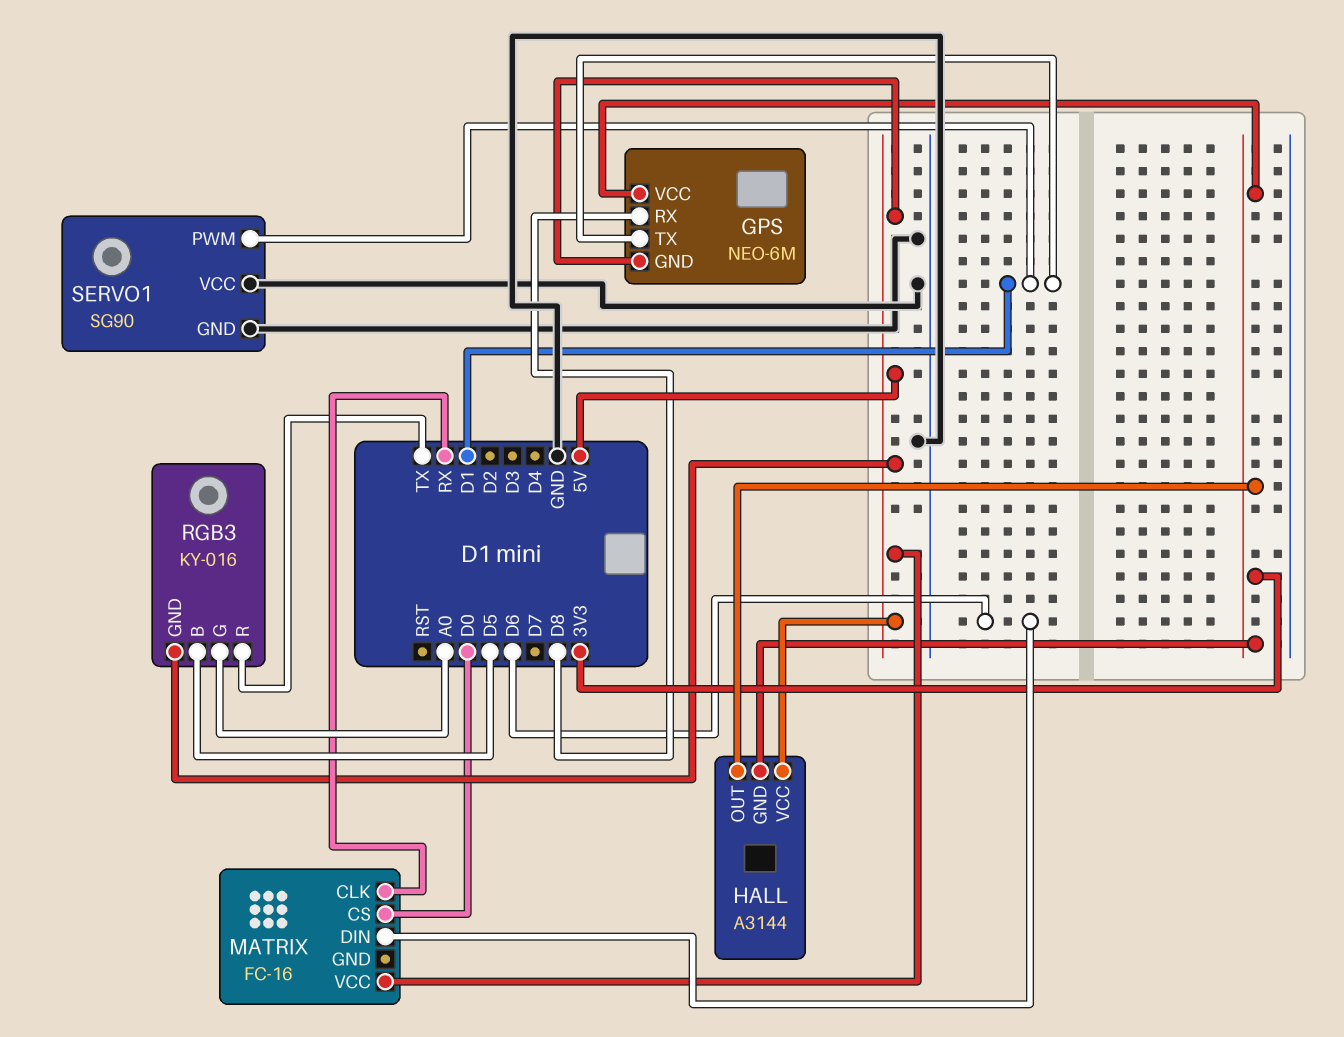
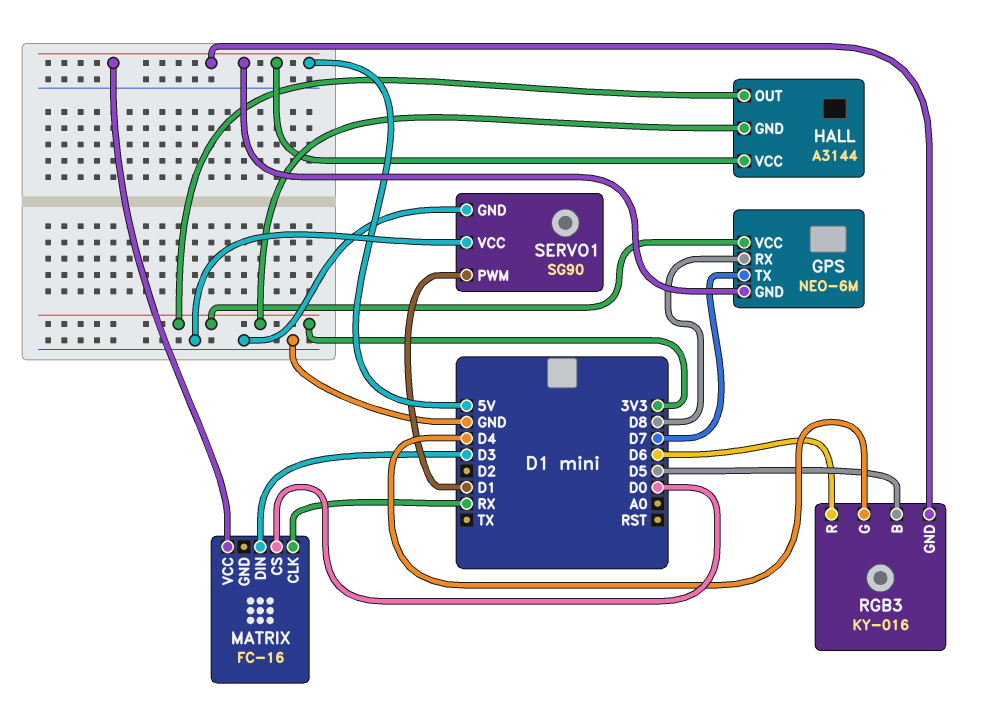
GPS pin TX: D1 -> D7
MATRIX pin DIN: D6 -> D3
RGB3 pin G: A0 -> D4
RGB3 pin R: TX -> D6

